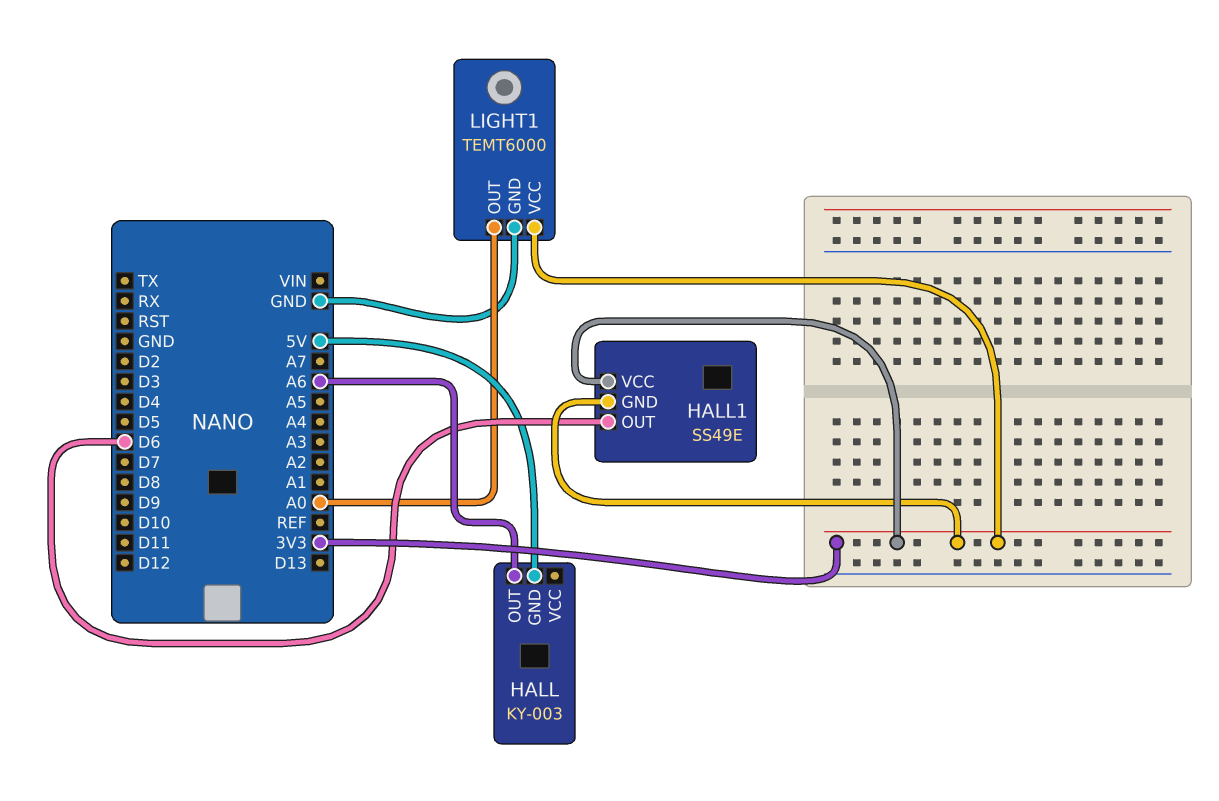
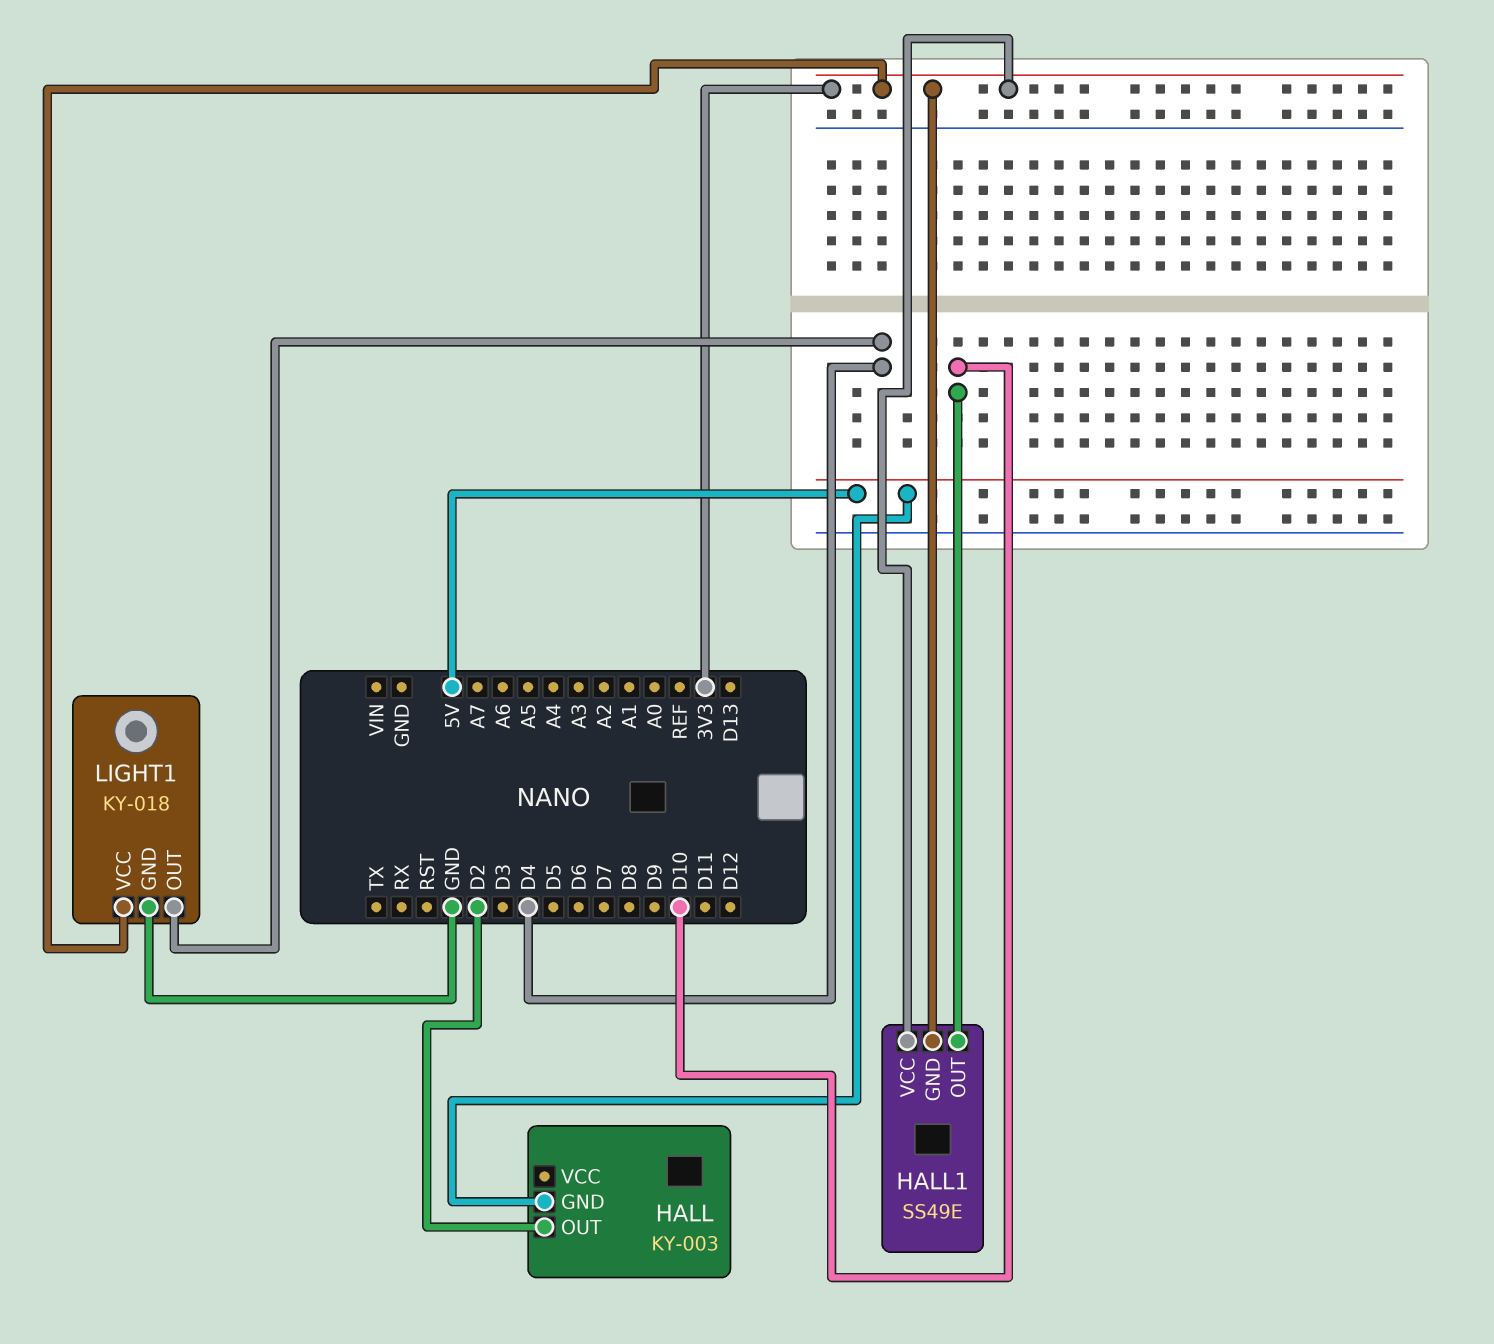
HALL pin OUT: A6 -> D2
HALL1 pin OUT: D6 -> D10
LIGHT1: TEMT6000 -> KY-018
LIGHT1 pin OUT: A0 -> D4

